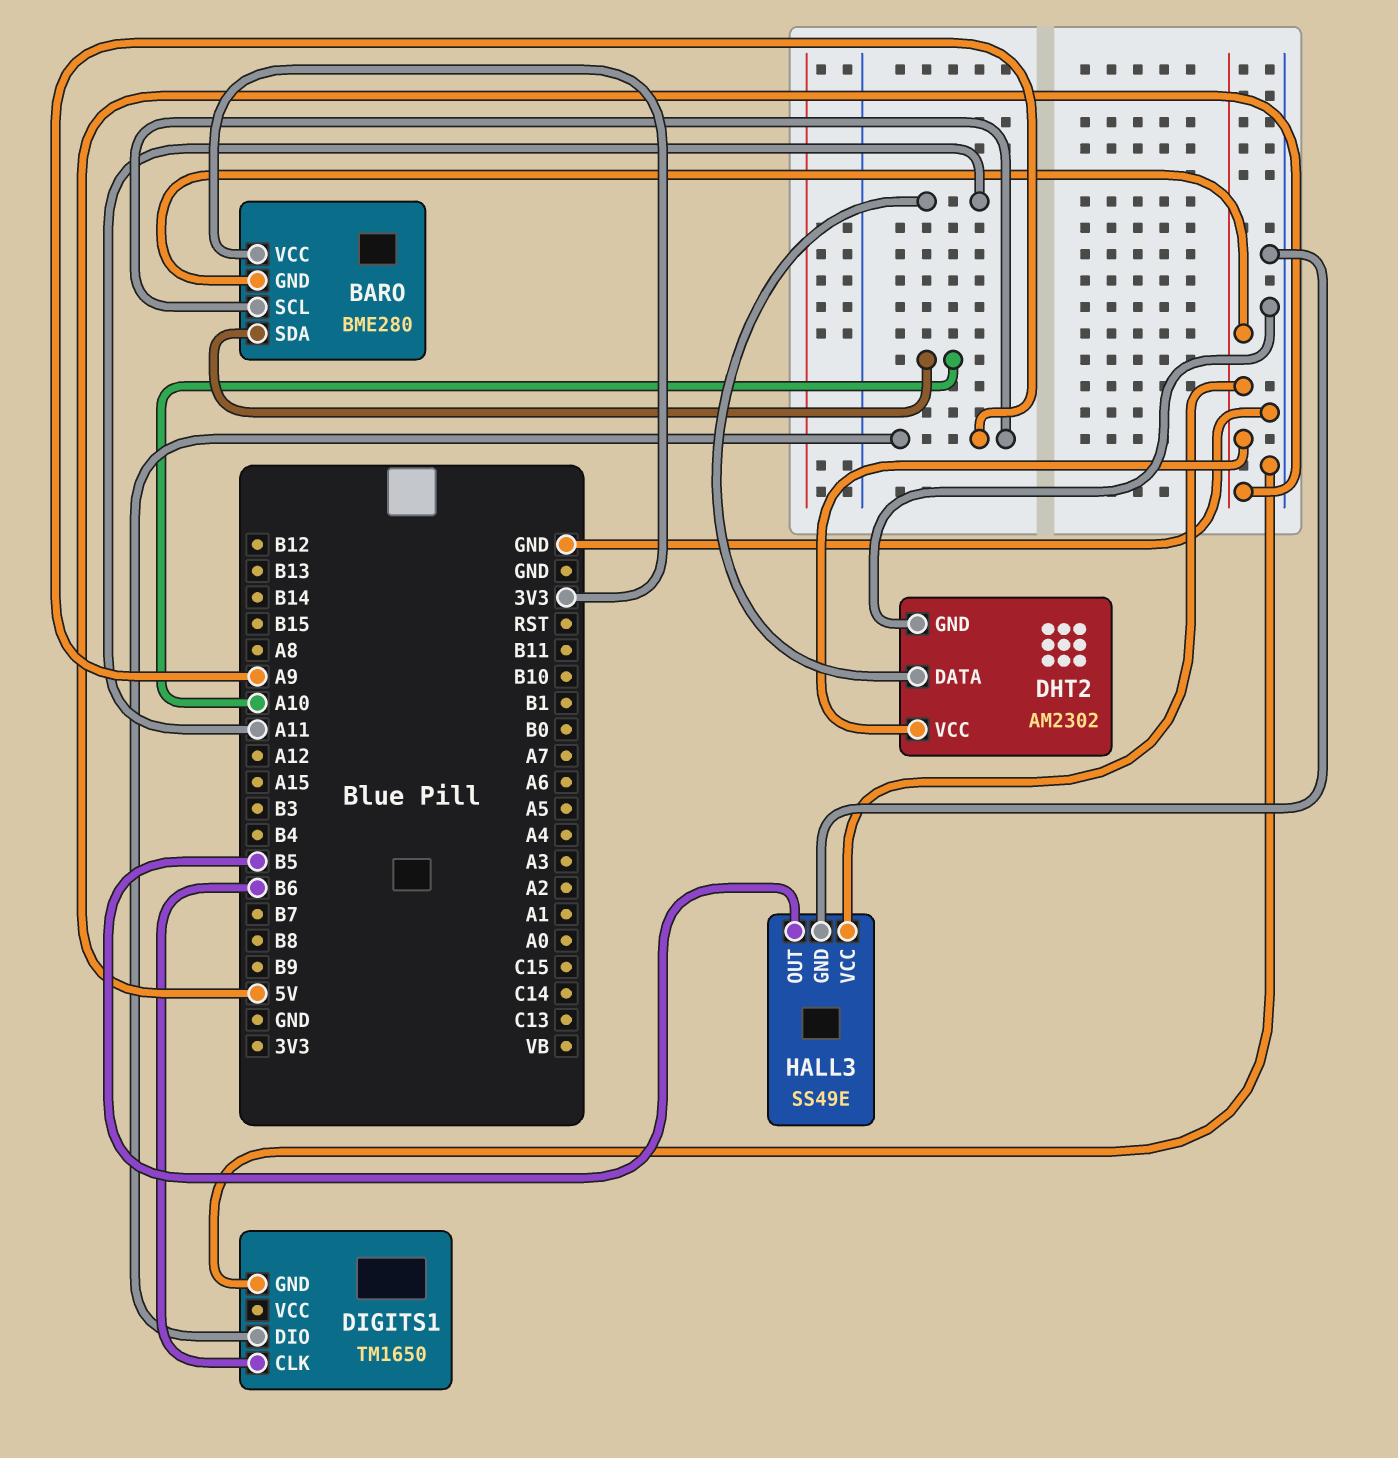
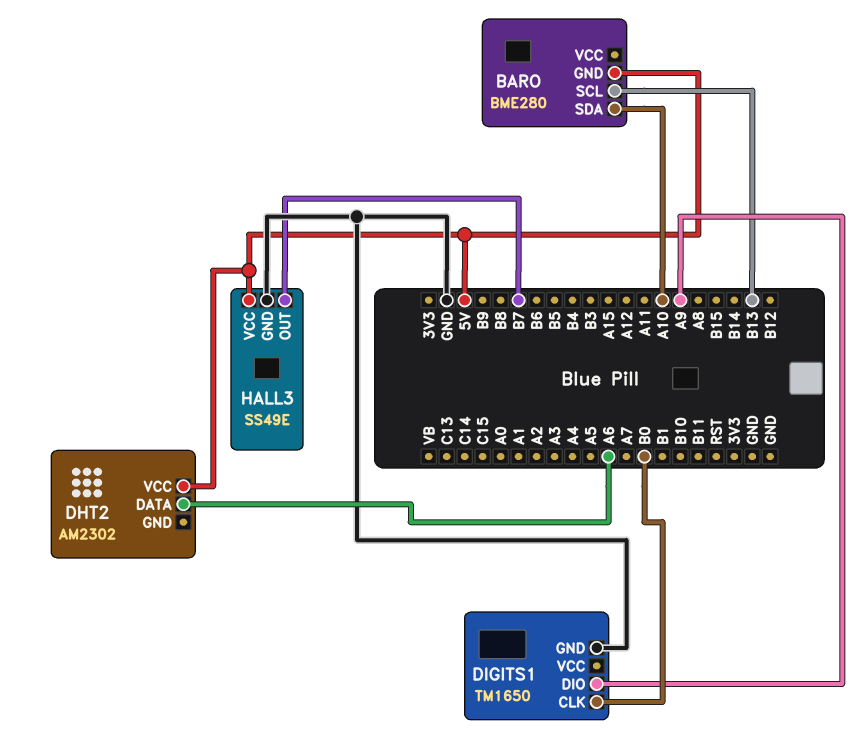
BARO pin SCL: A9 -> B13
BARO pin VCC: 3V3 -> none
DHT2 pin DATA: A11 -> A6
DHT2 pin GND: GND -> none
DIGITS1 pin CLK: B6 -> B0
HALL3 pin OUT: B5 -> B7

